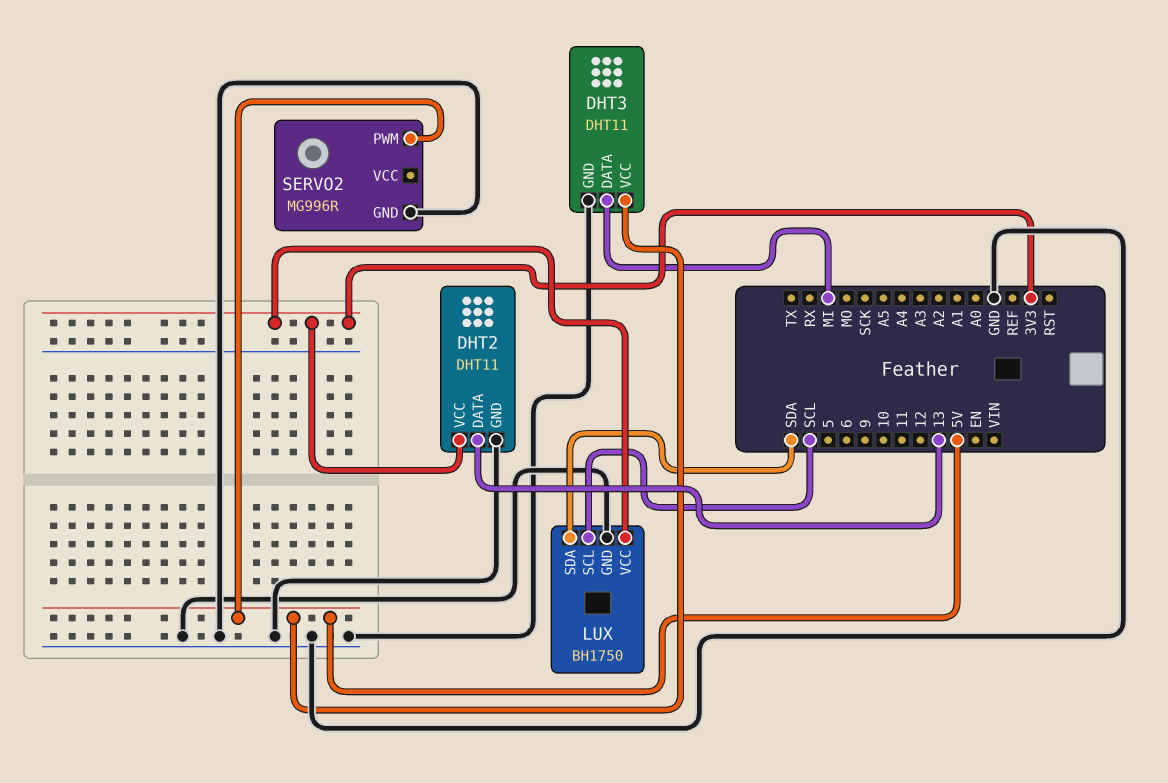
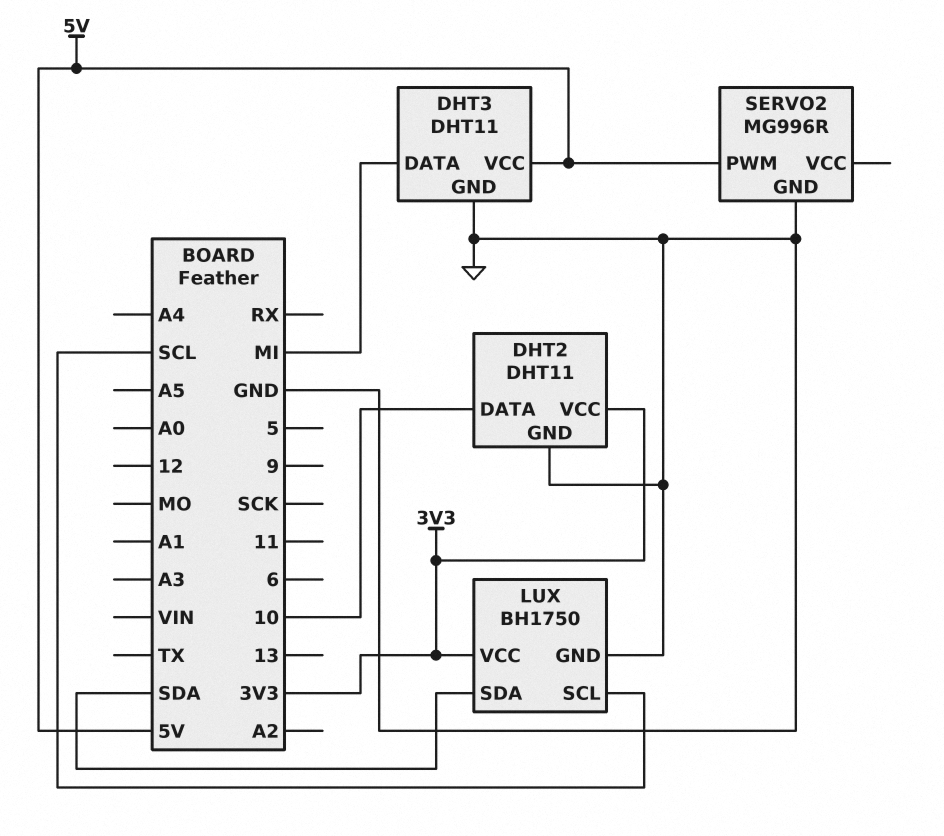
DHT2 pin DATA: 13 -> 10

